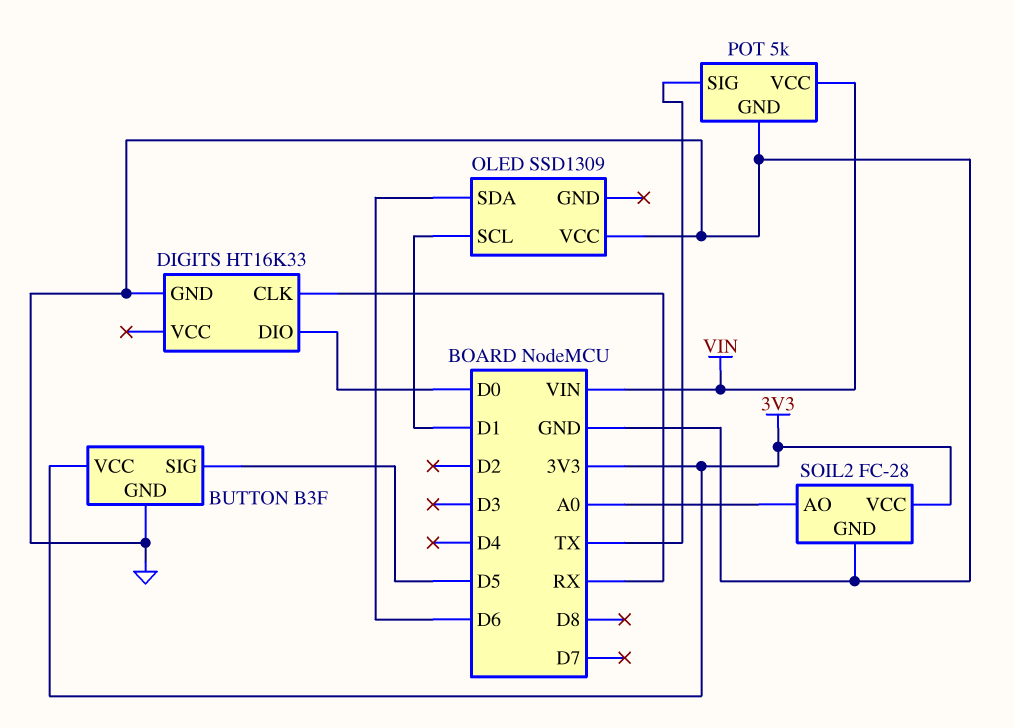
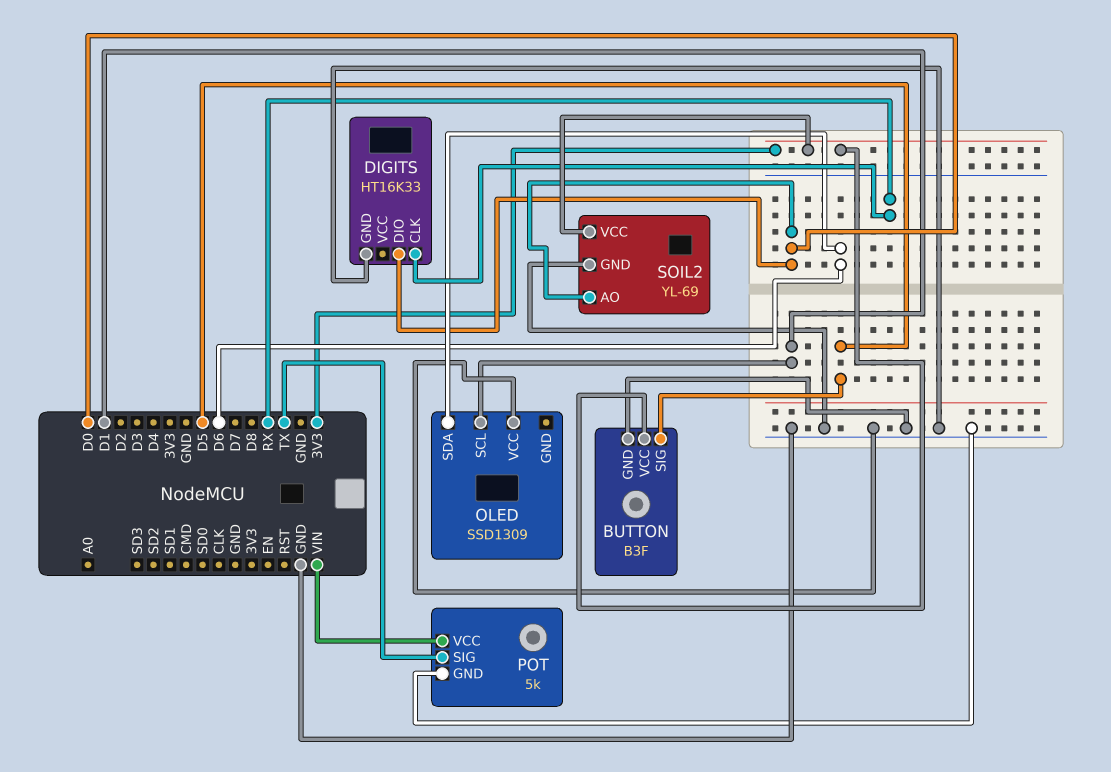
SOIL2: FC-28 -> YL-69
SOIL2 pin AO: A0 -> D0

